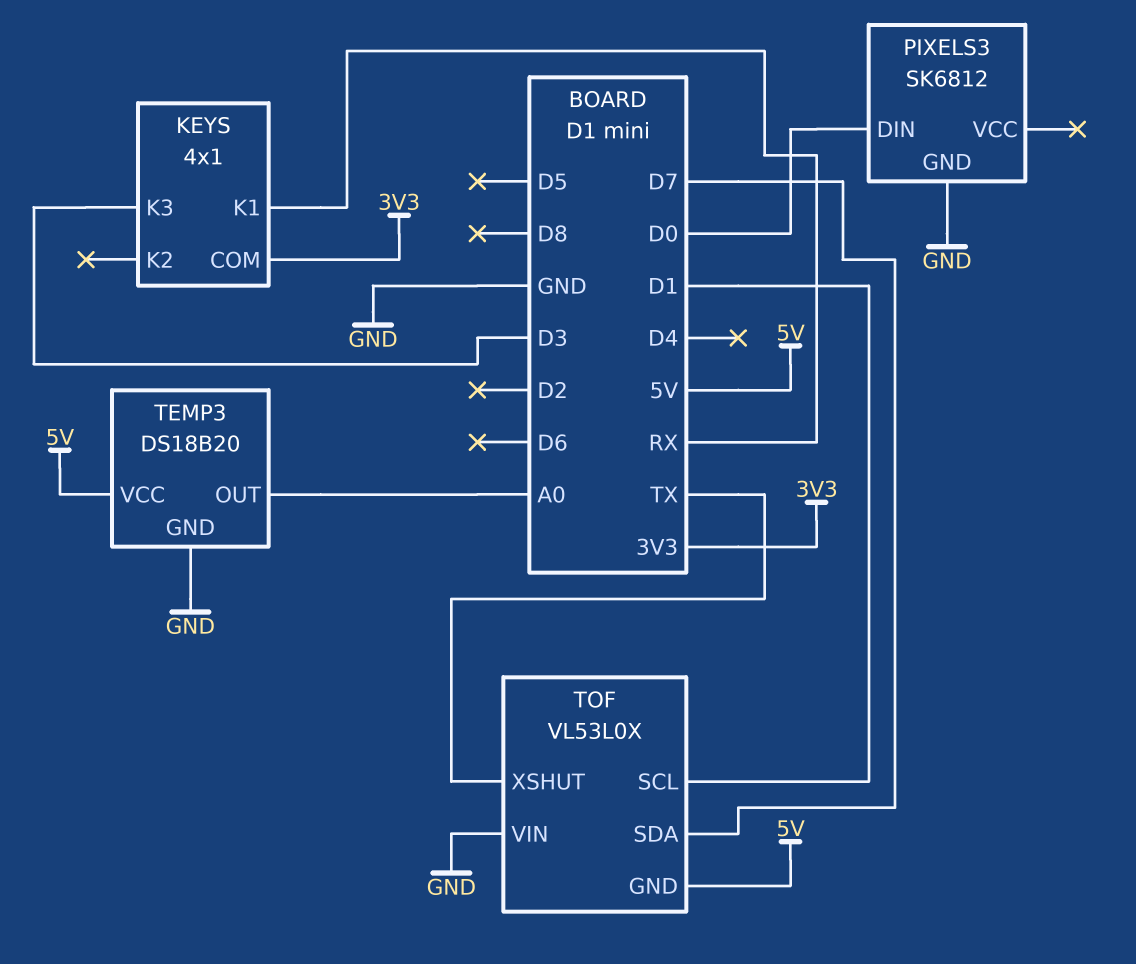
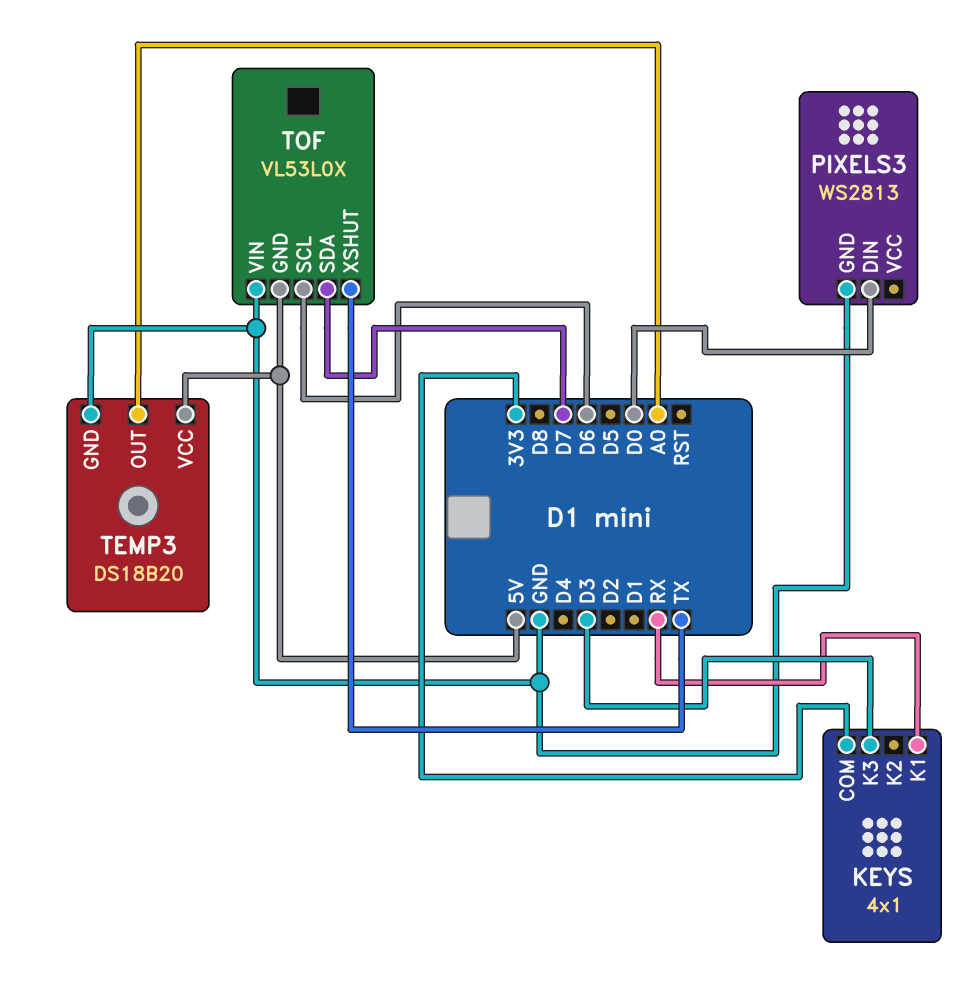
PIXELS3: SK6812 -> WS2813
TOF pin SCL: D1 -> D6

